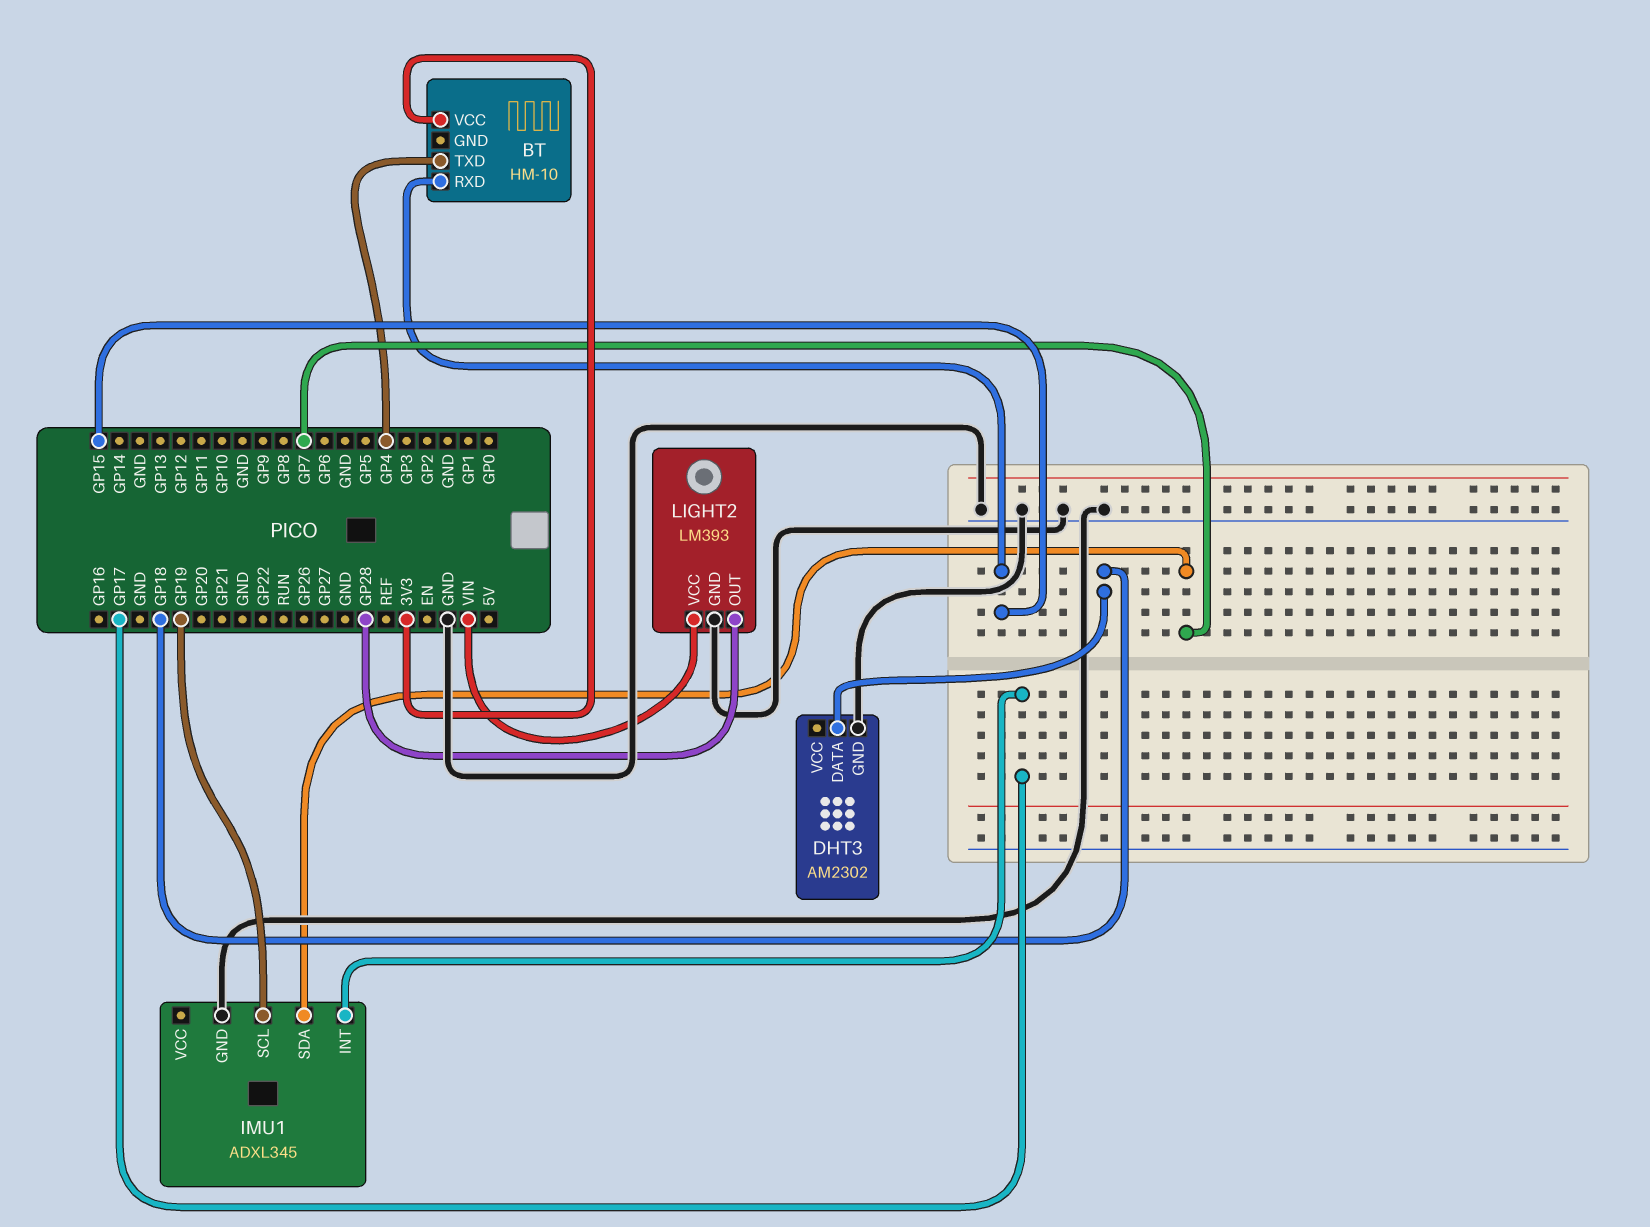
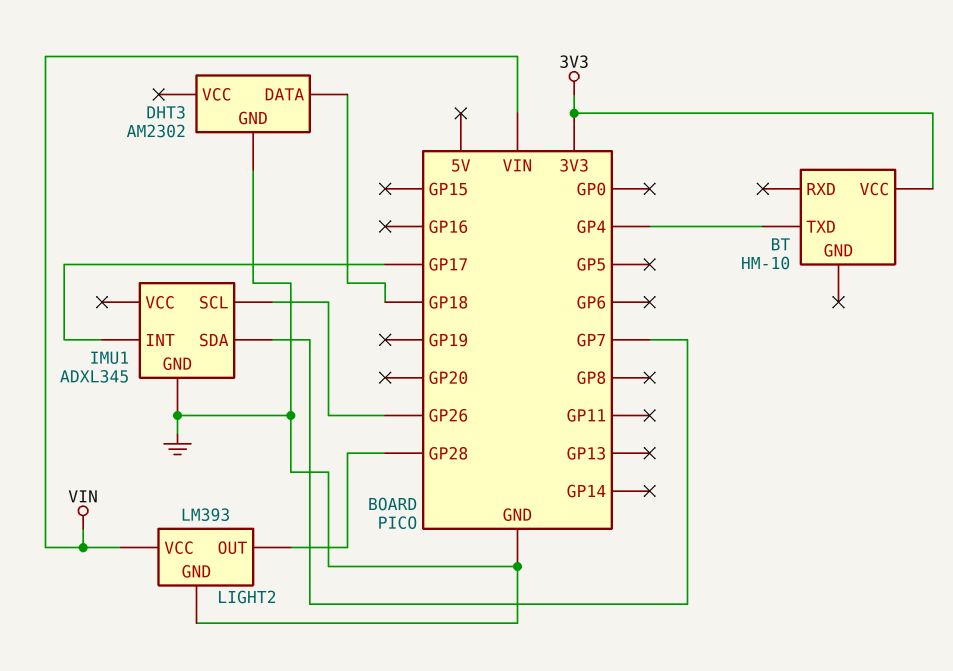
BT pin RXD: GP15 -> none
IMU1 pin SCL: GP19 -> GP26

